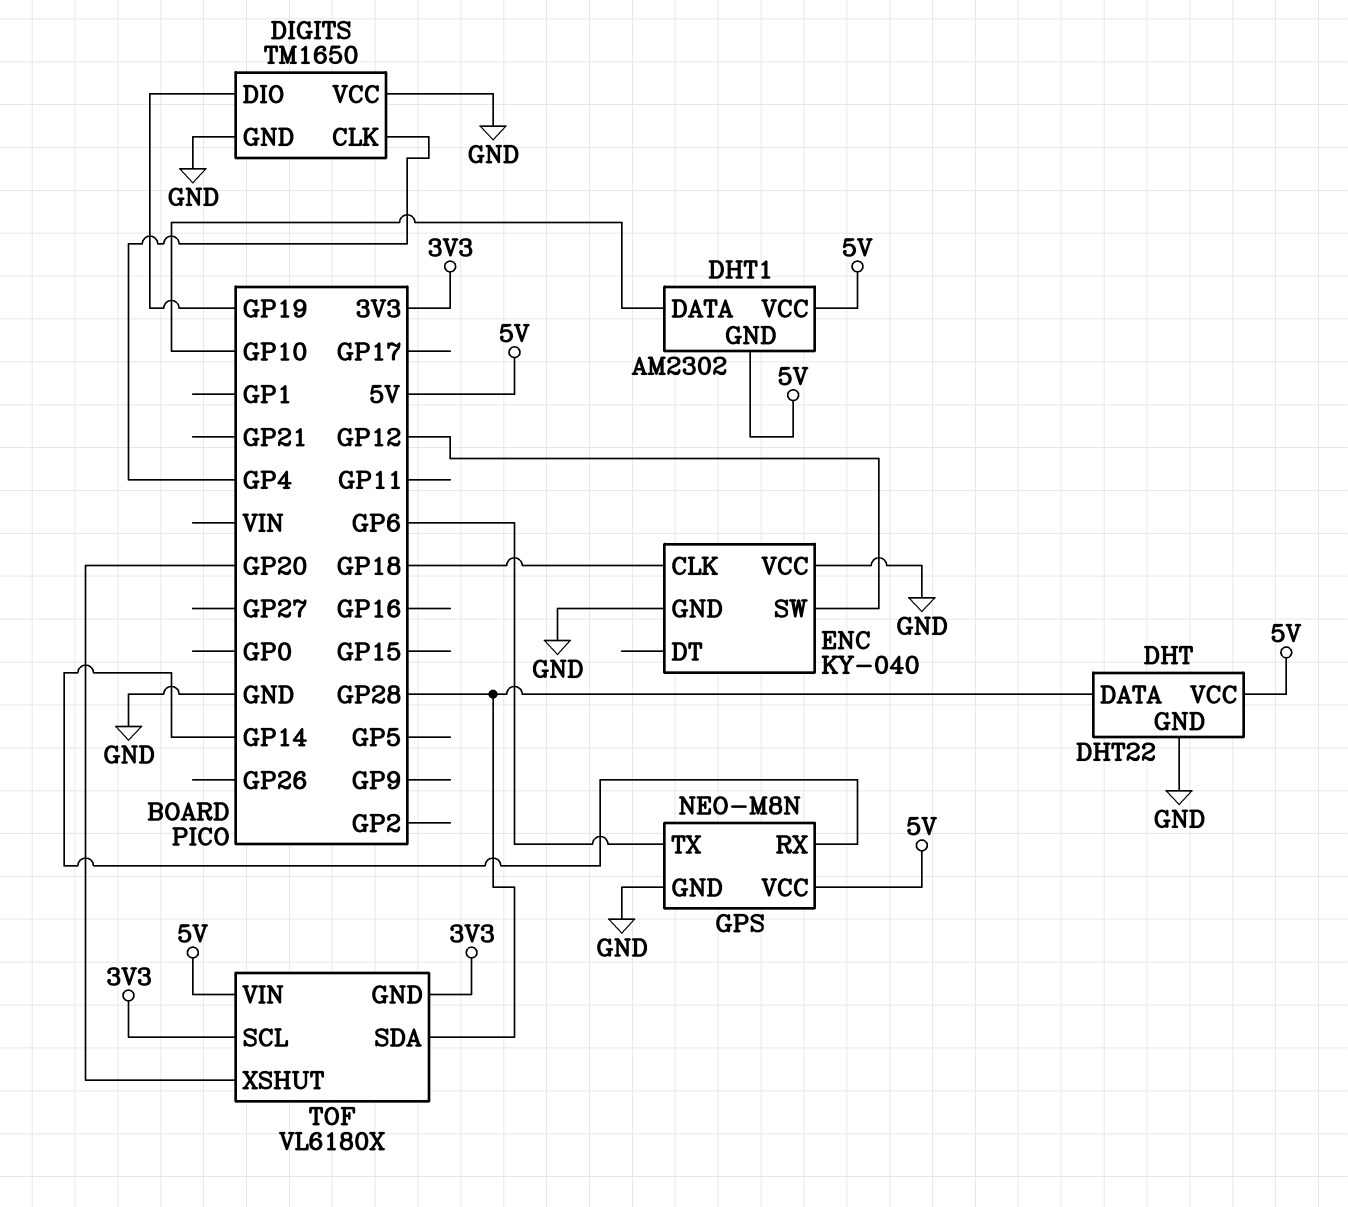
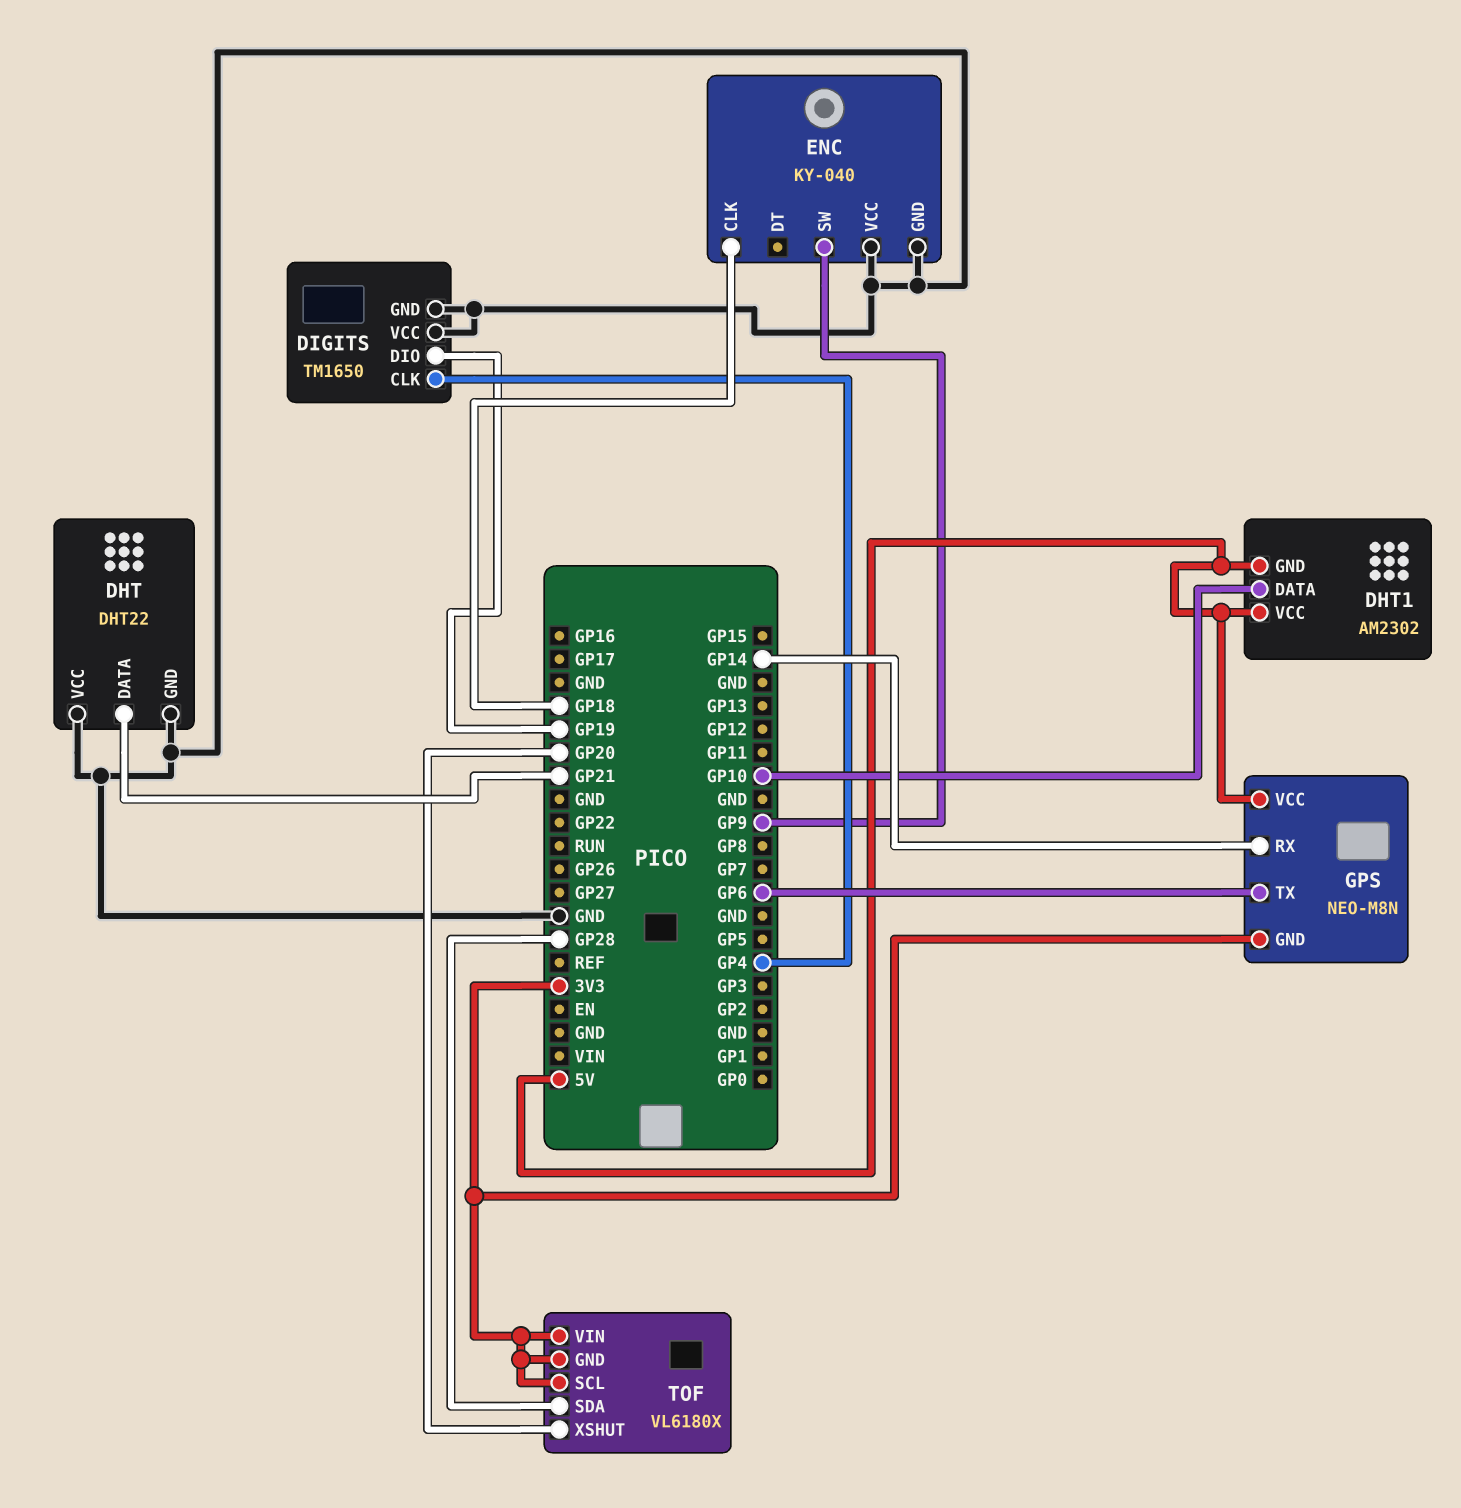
DHT pin DATA: GP28 -> GP21
DHT pin VCC: 5V -> GND
ENC pin SW: GP12 -> GP9
GPS pin GND: GND -> 3V3
TOF pin VIN: 5V -> 3V3

